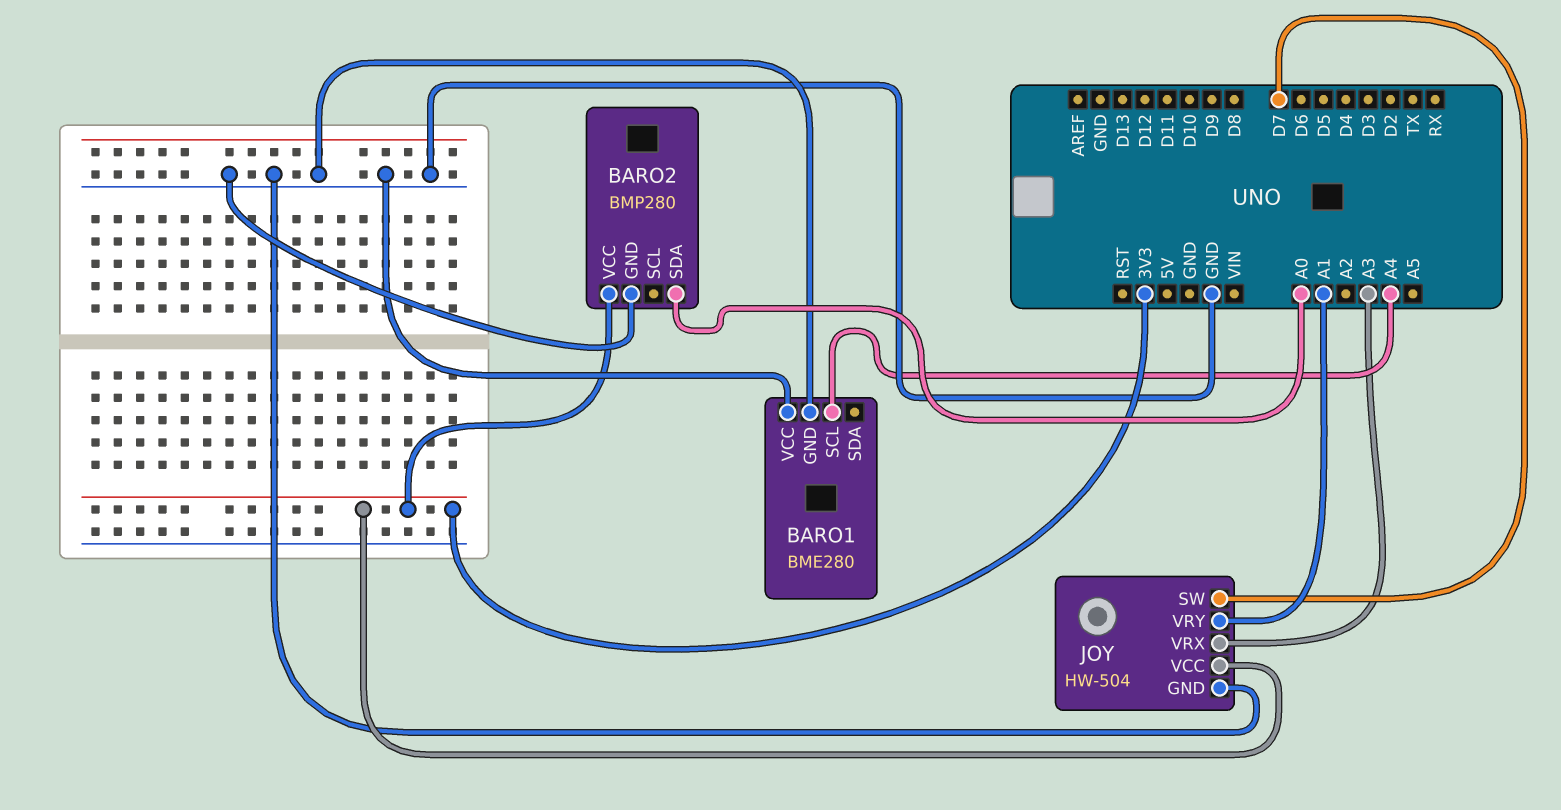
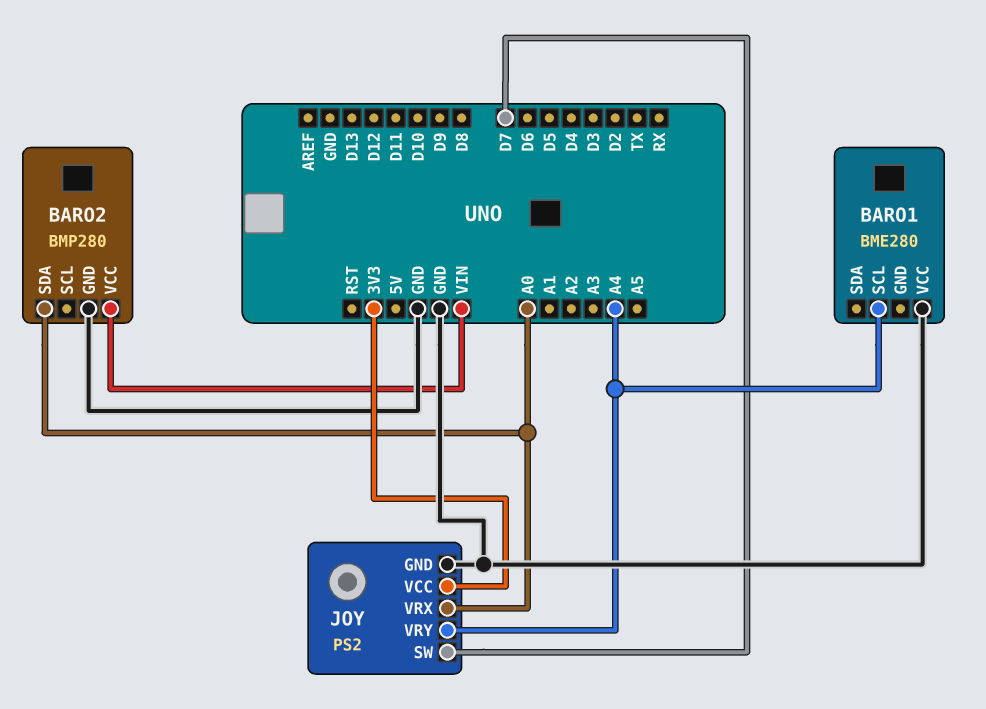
BARO1 pin GND: GND -> none
BARO2 pin VCC: 3V3 -> VIN
JOY: HW-504 -> PS2
JOY pin VRX: A3 -> A0
JOY pin VRY: A1 -> A4

